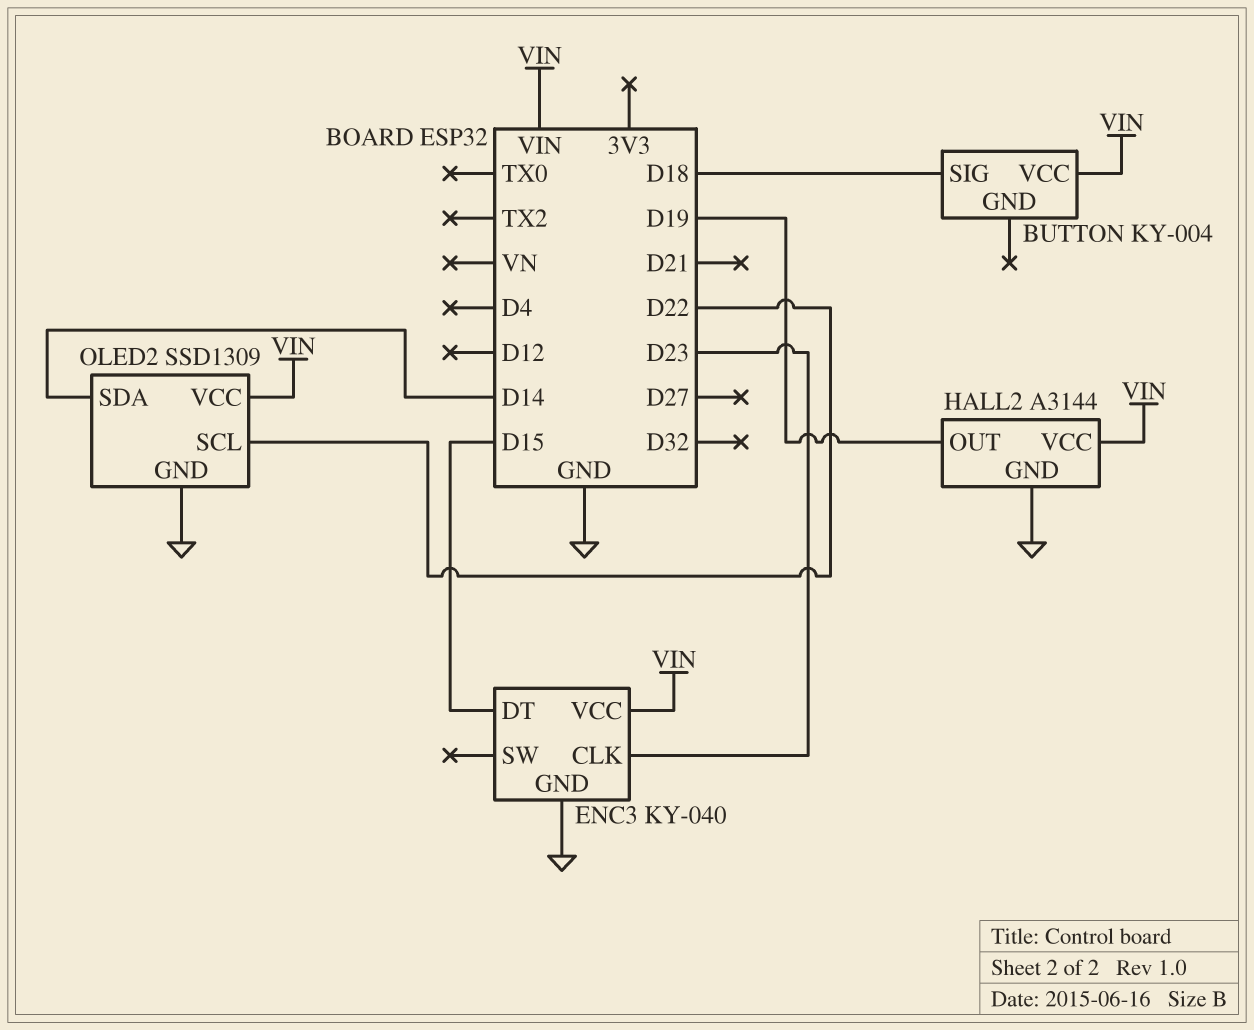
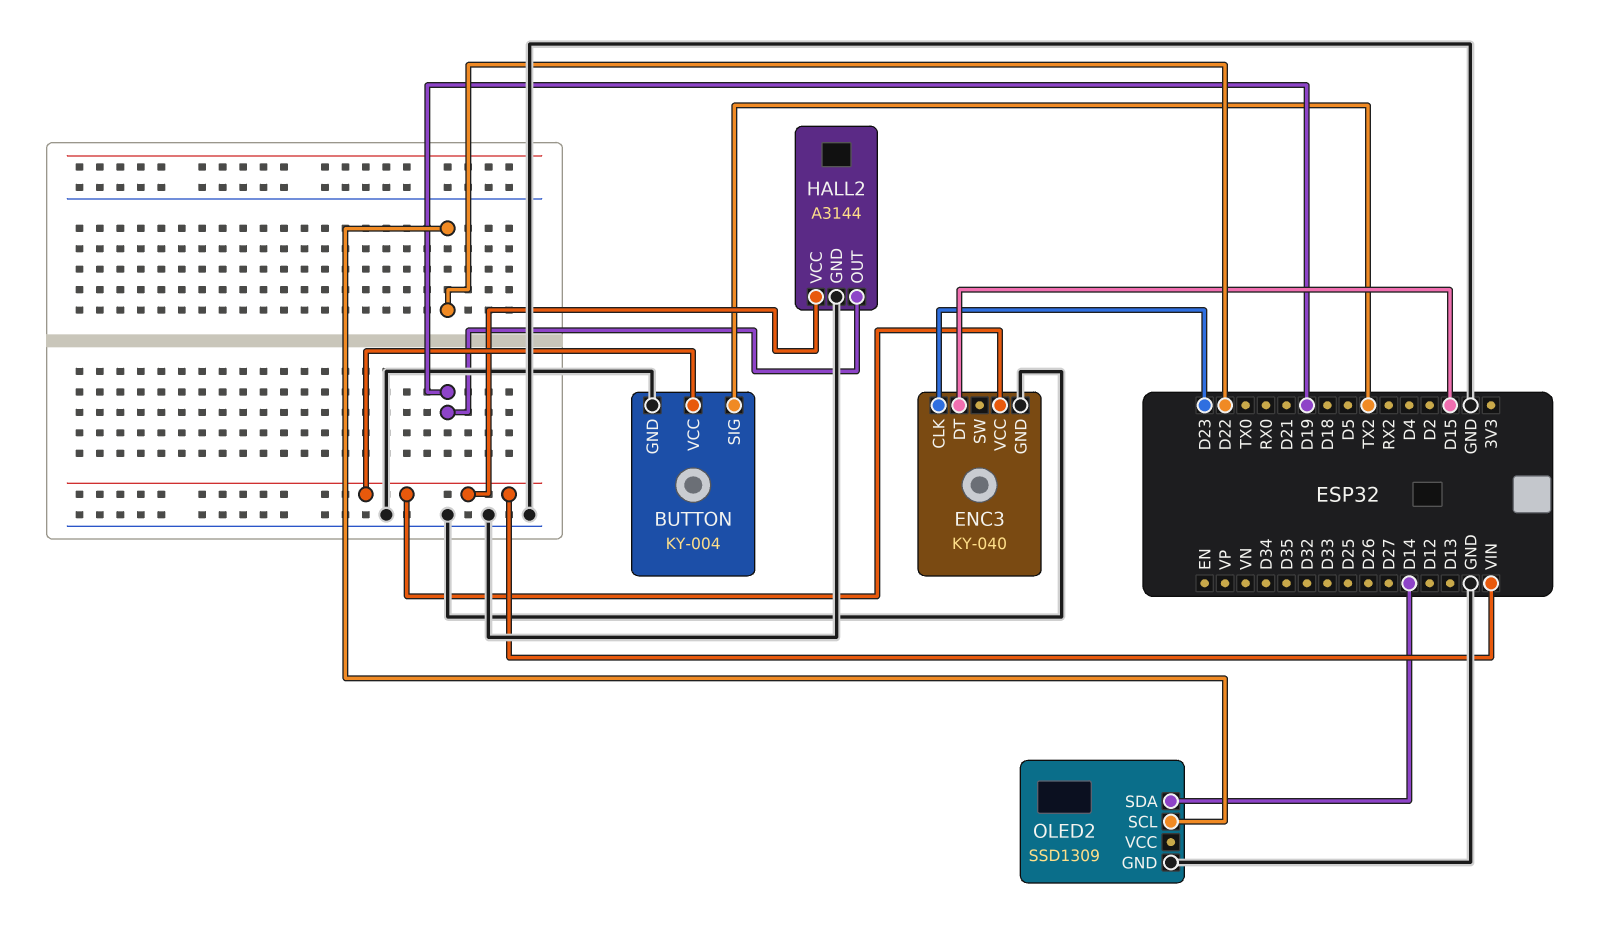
BUTTON pin GND: none -> GND
BUTTON pin SIG: D18 -> TX2
OLED2 pin VCC: VIN -> none

